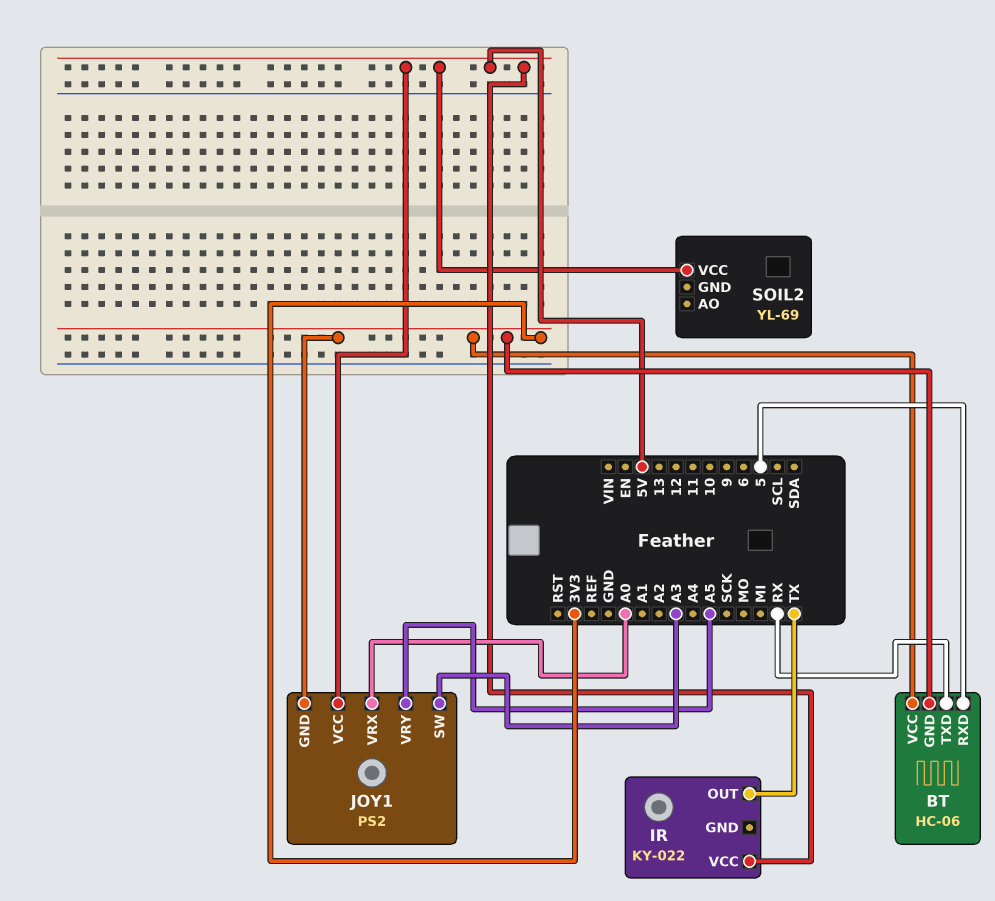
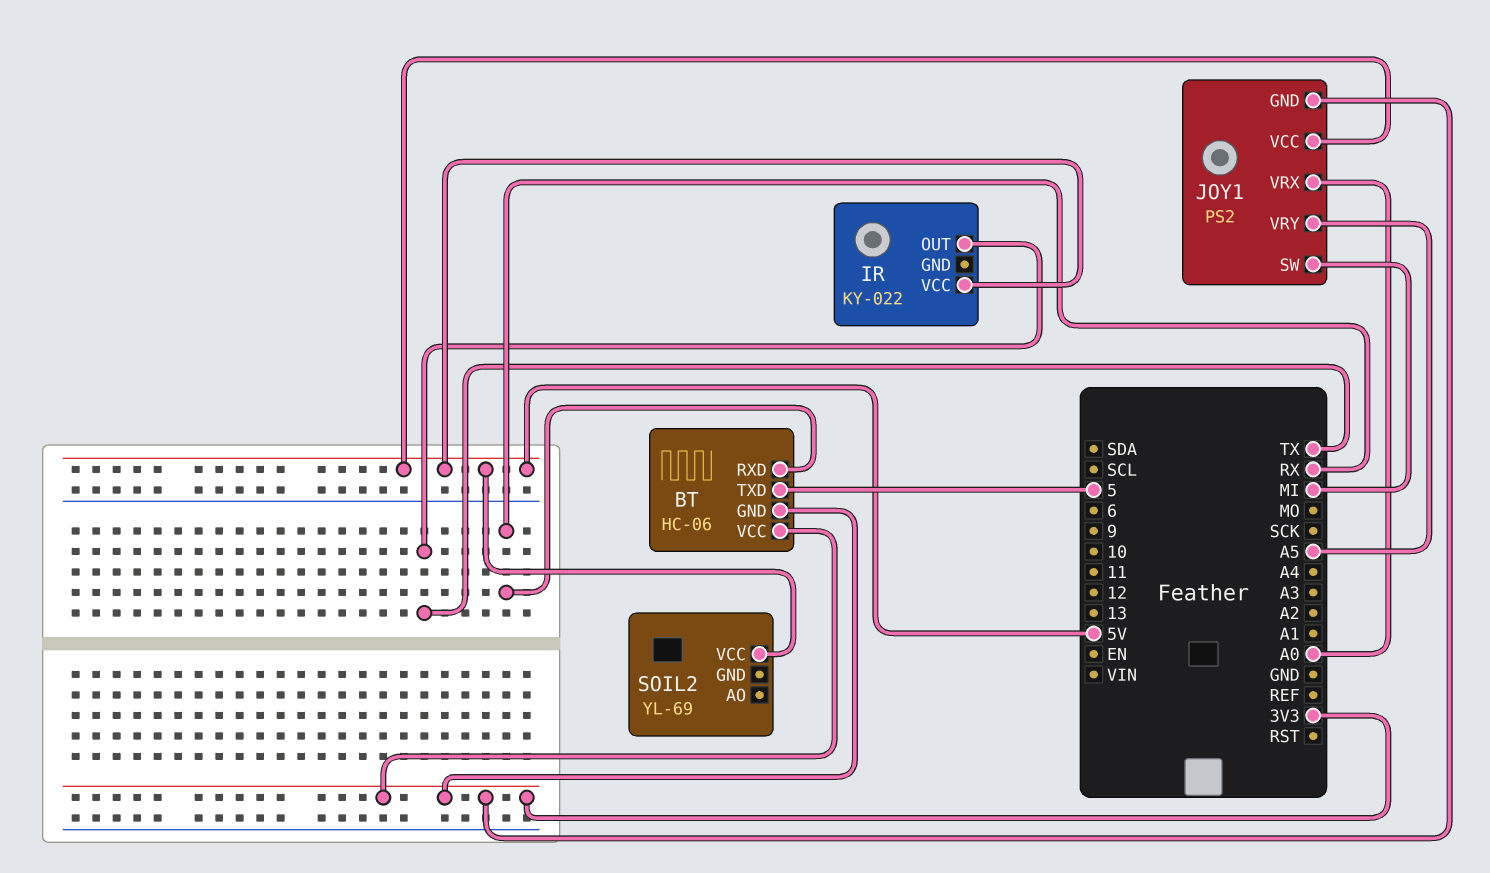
BT pin RXD: 5 -> RX
BT pin TXD: RX -> 5
JOY1 pin SW: A3 -> MI

